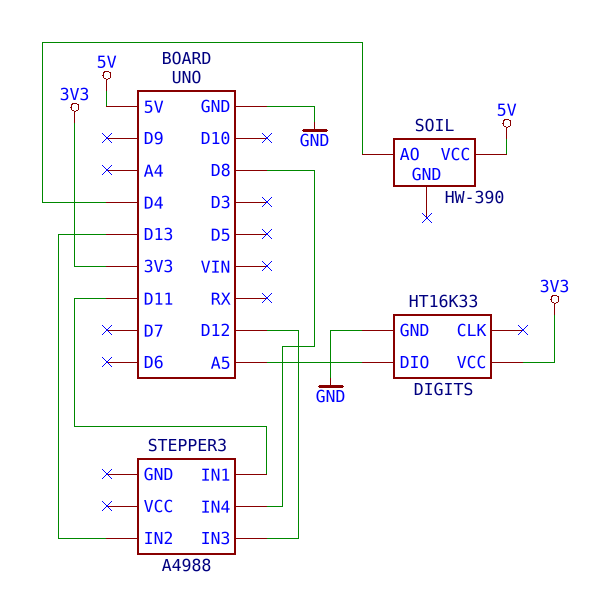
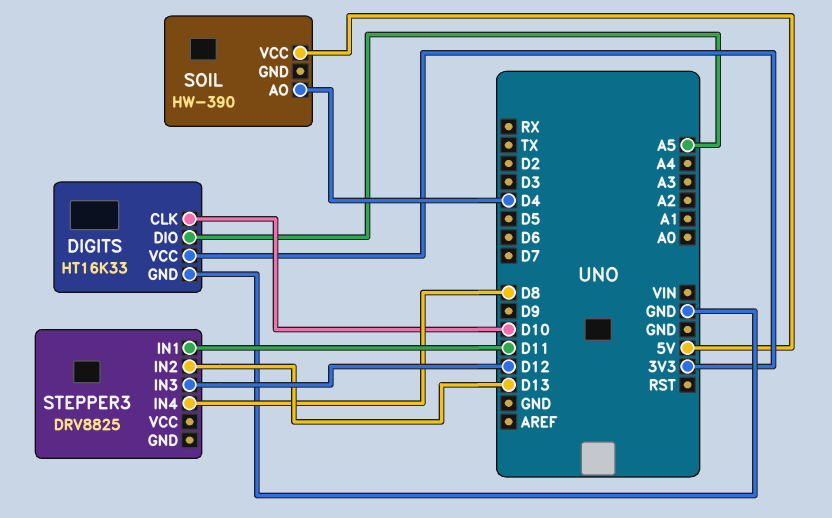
DIGITS pin CLK: none -> D10
STEPPER3: A4988 -> DRV8825

